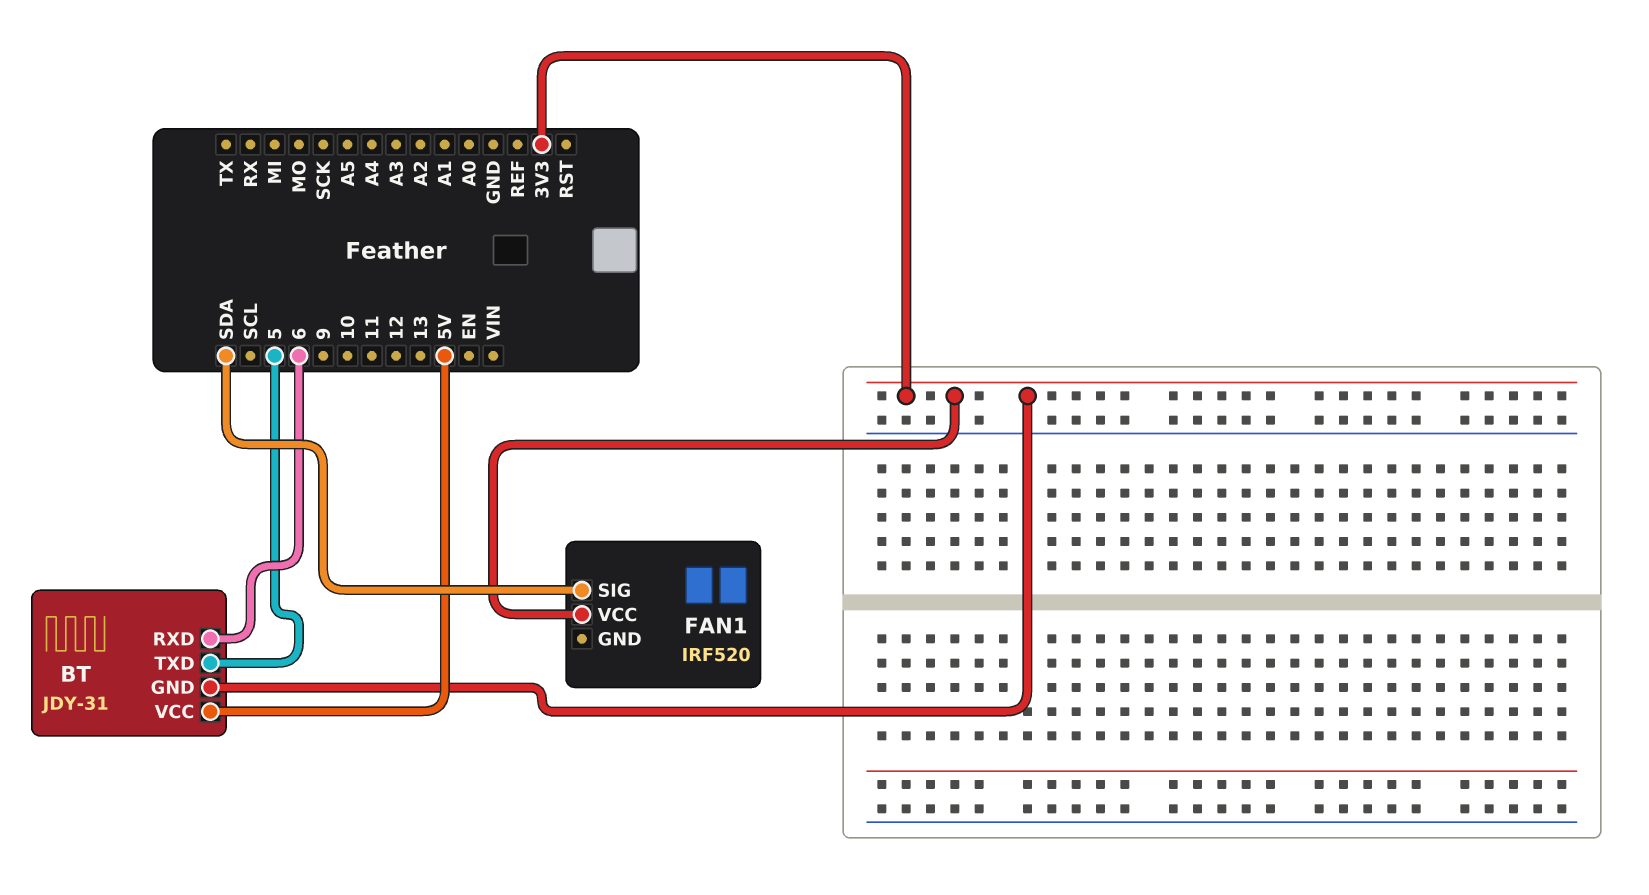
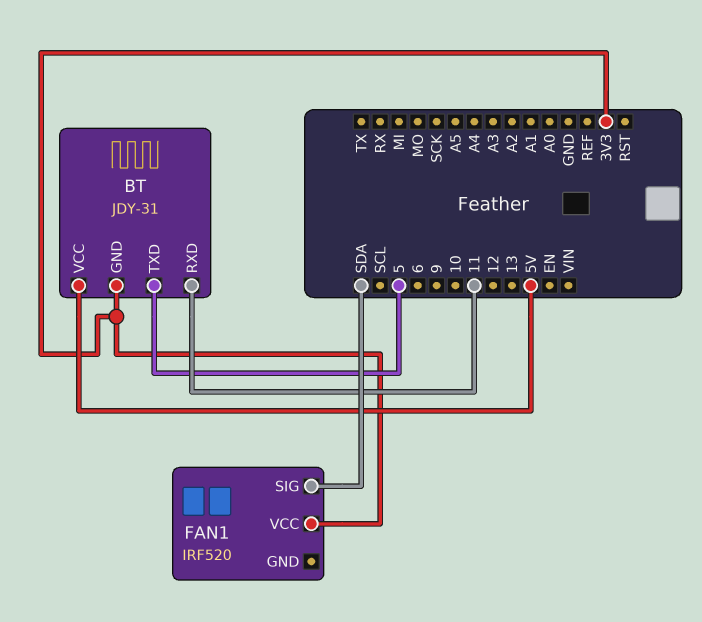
BT pin RXD: 6 -> 11

